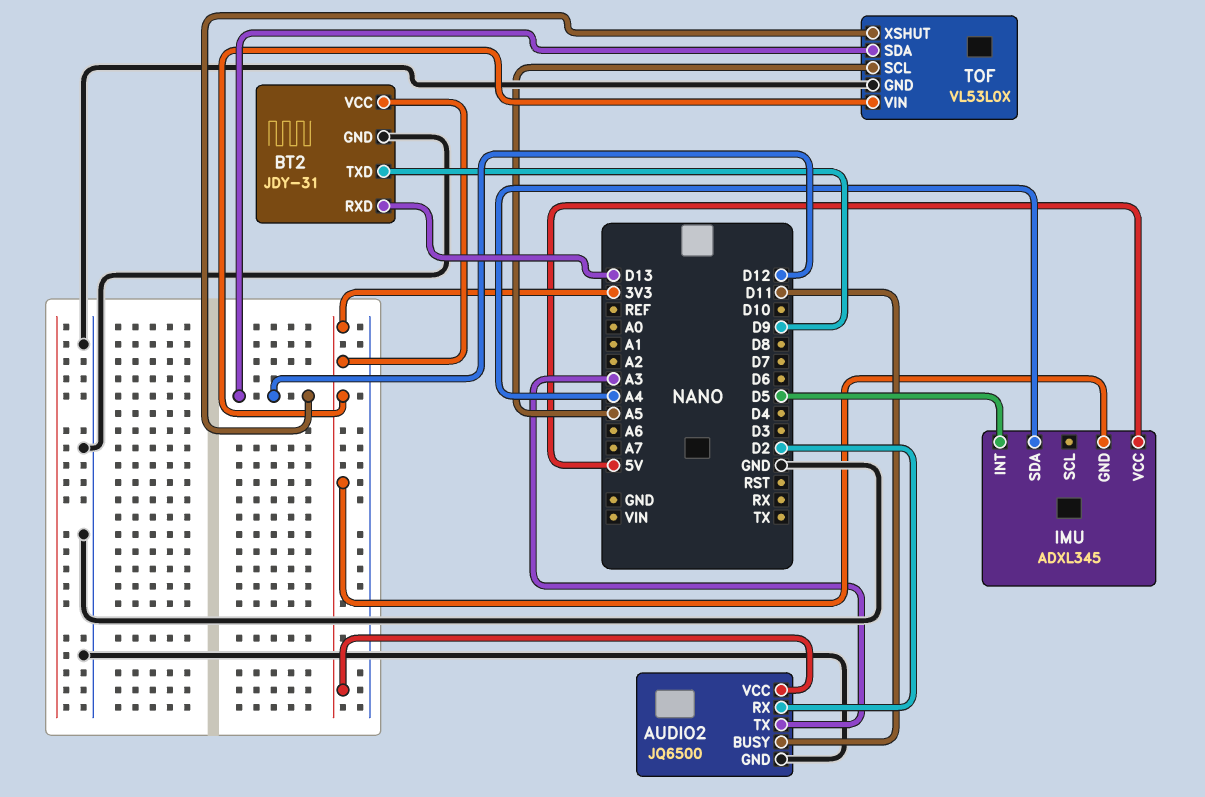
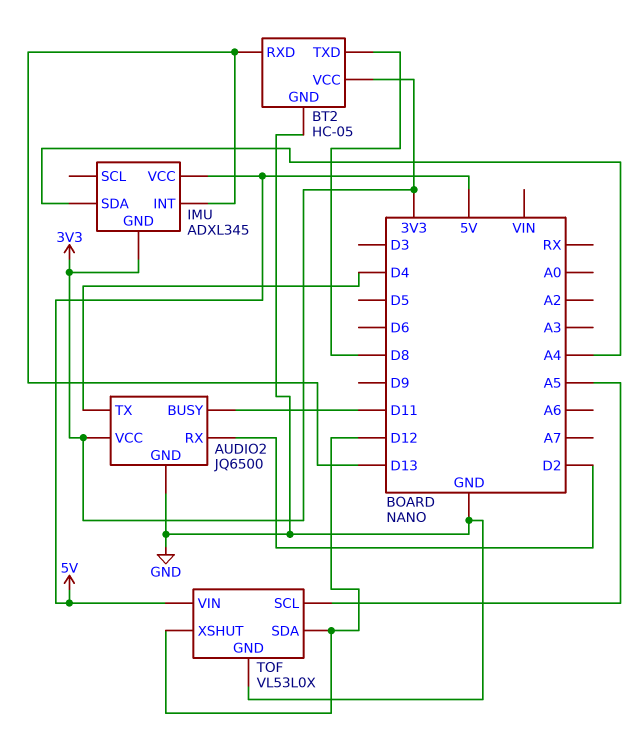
AUDIO2 pin TX: A3 -> D4
BT2: JDY-31 -> HC-05
BT2 pin TXD: D9 -> D8
IMU pin INT: D5 -> D13
TOF pin VIN: 3V3 -> 5V

